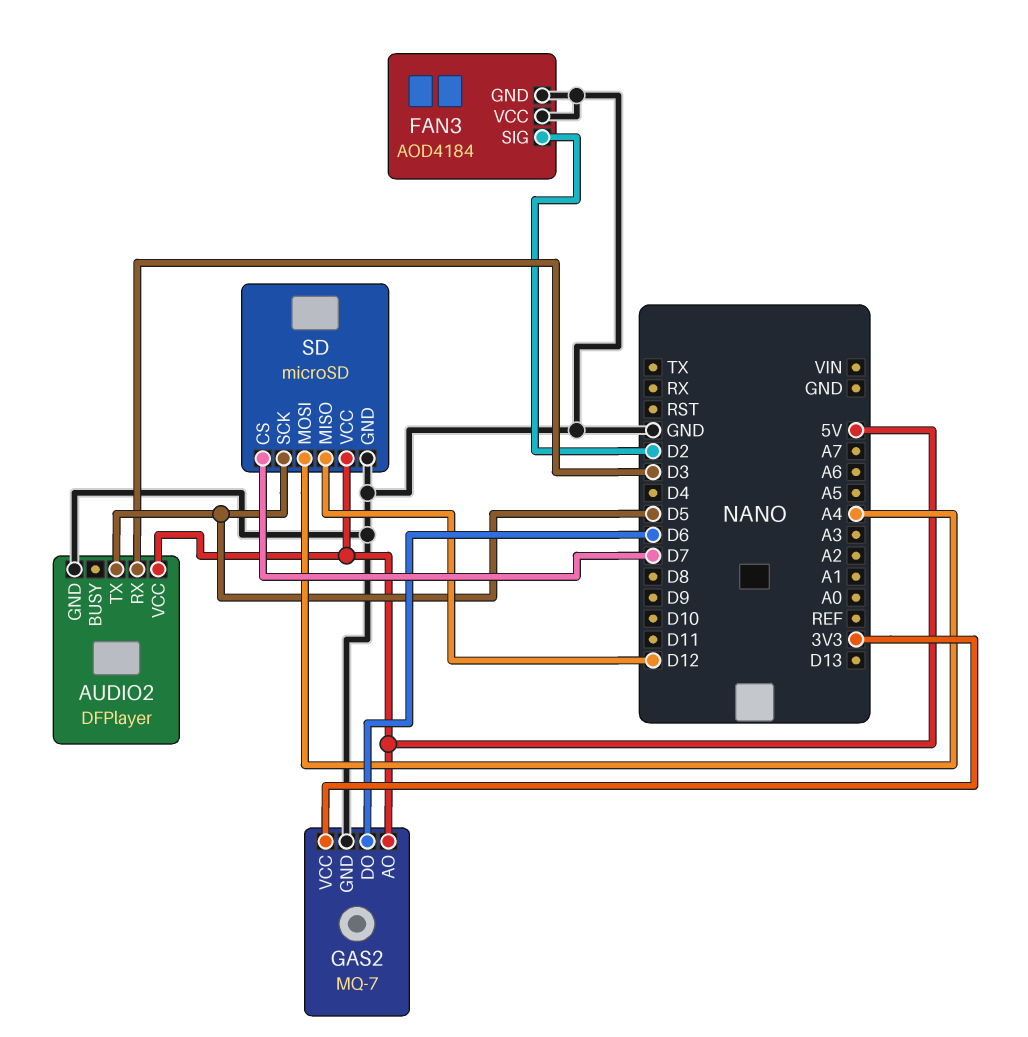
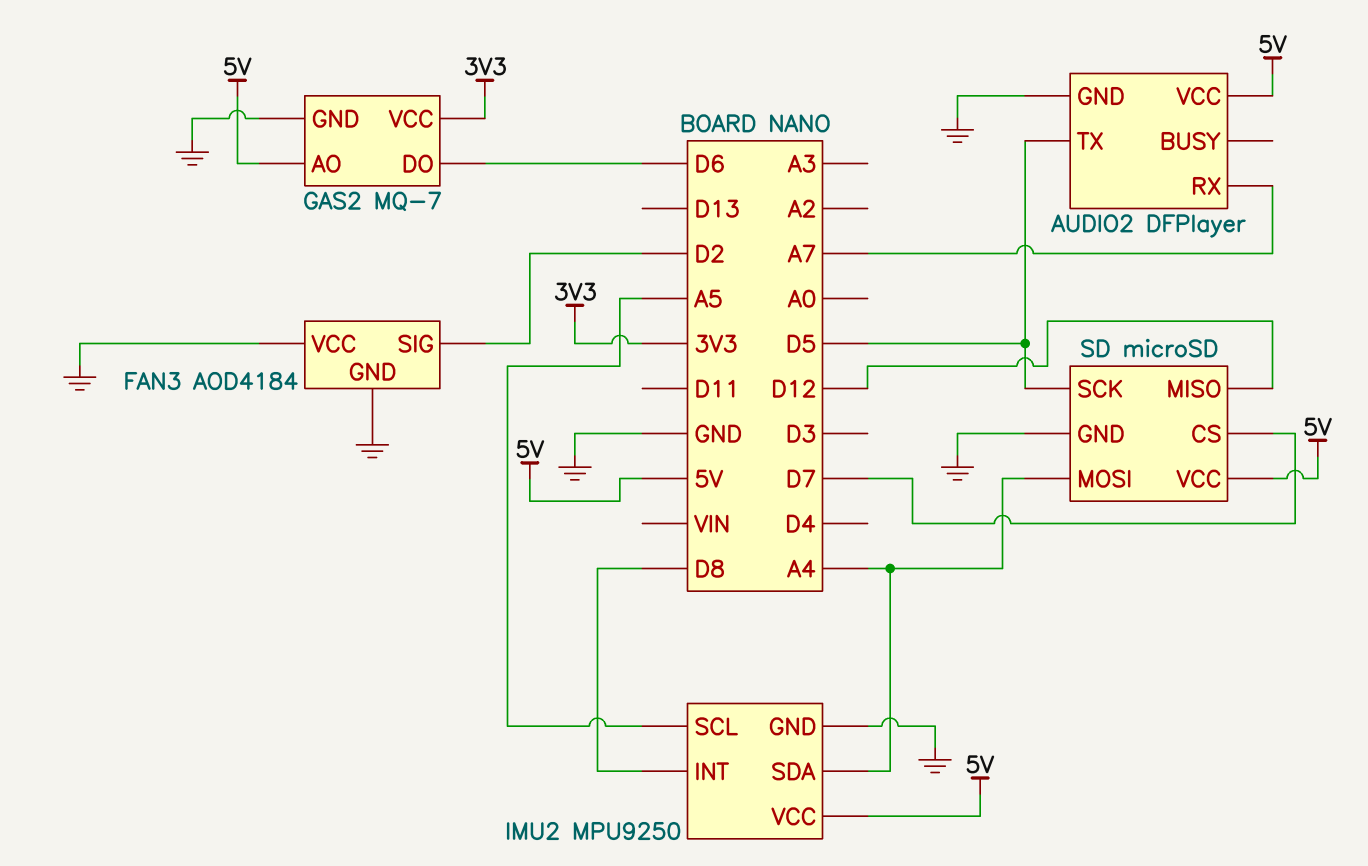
AUDIO2 pin RX: D3 -> A7
IMU2: none -> MPU9250
IMU2 pin GND: none -> GND
IMU2 pin INT: none -> D8
IMU2 pin SCL: none -> A5
IMU2 pin SDA: none -> A4
IMU2 pin VCC: none -> 5V

